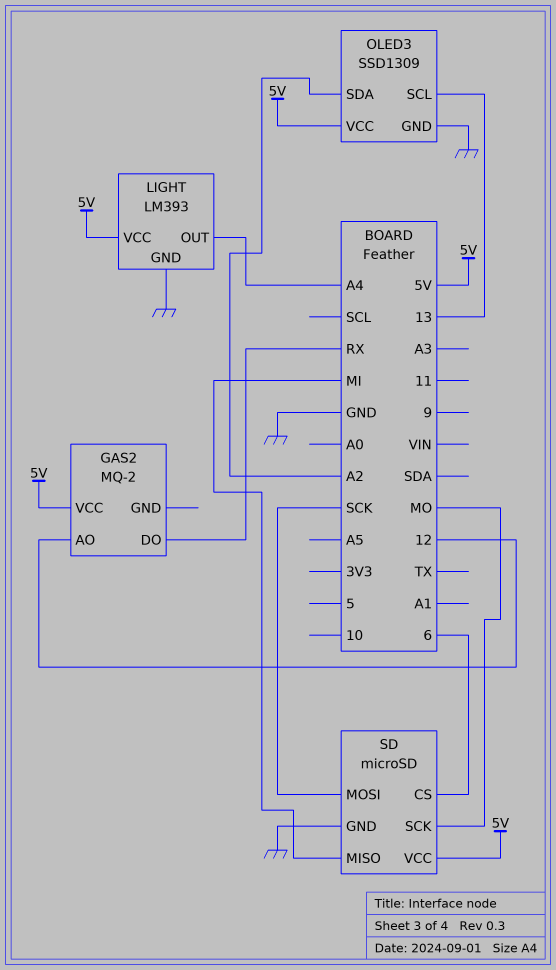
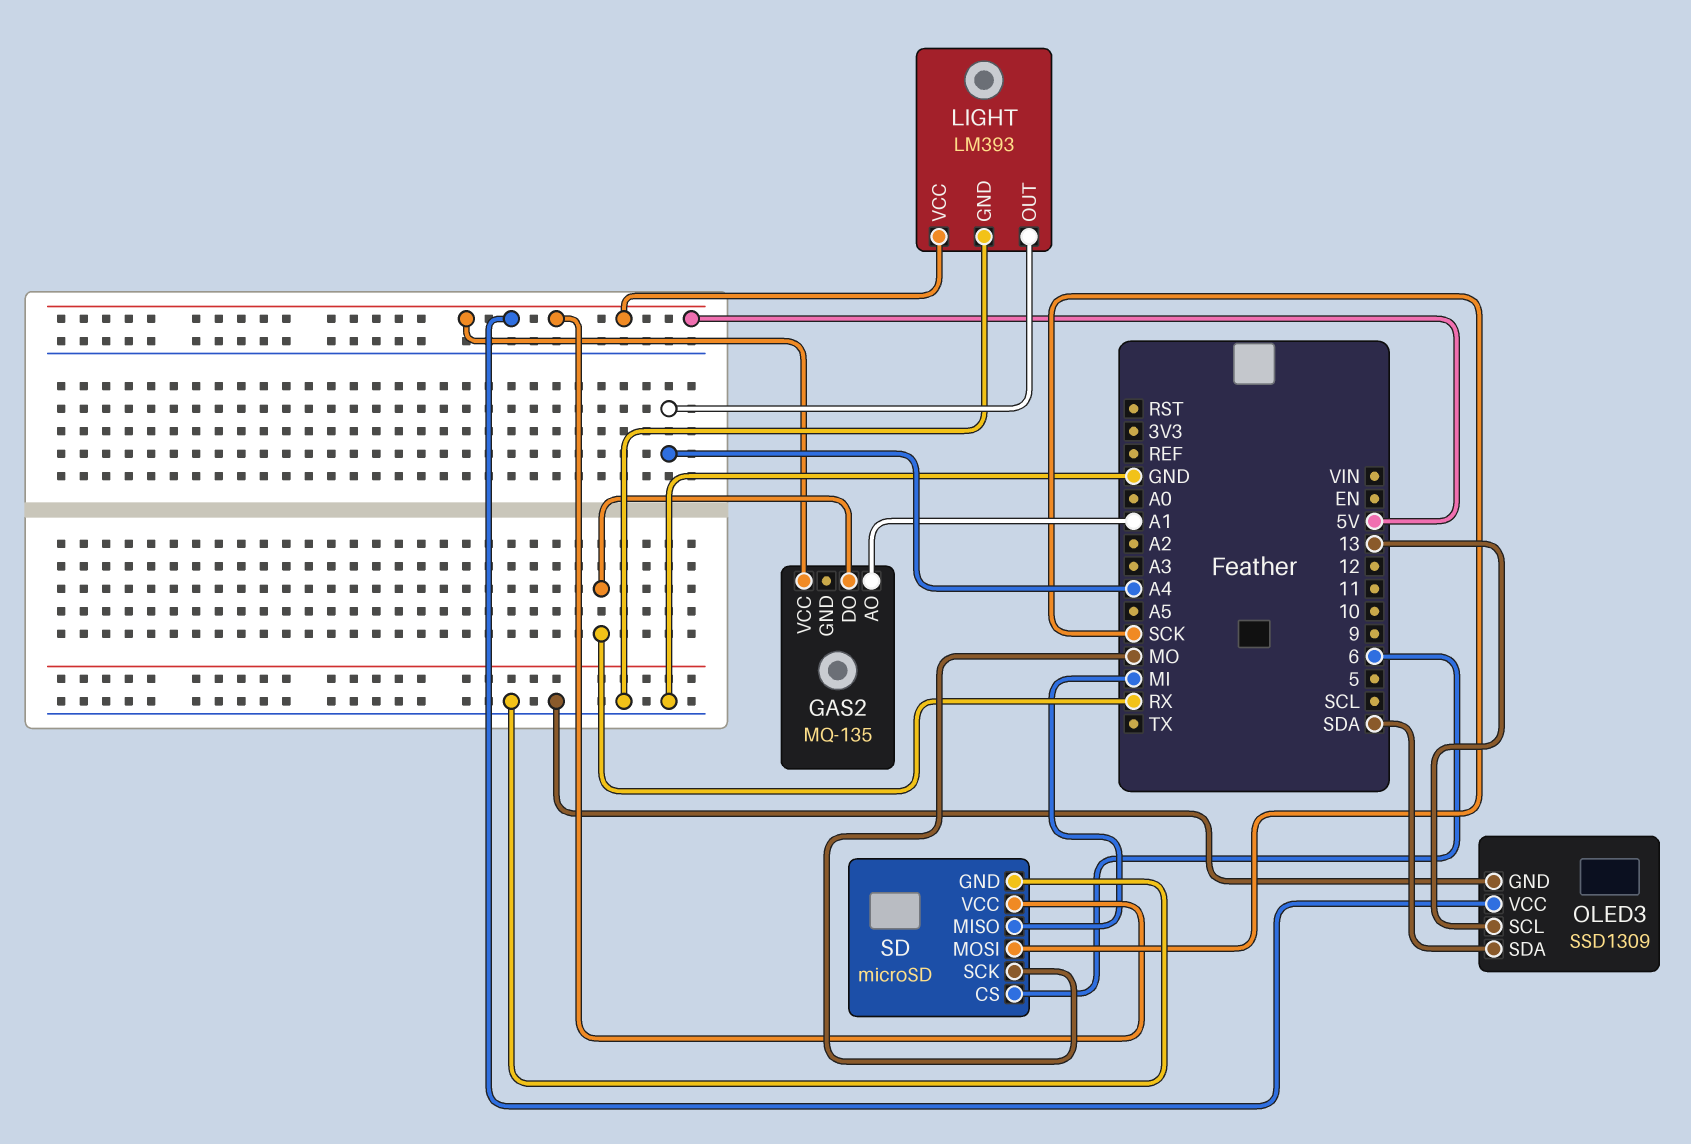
GAS2: MQ-2 -> MQ-135
GAS2 pin AO: 12 -> A1
OLED3 pin SDA: A2 -> SDA

